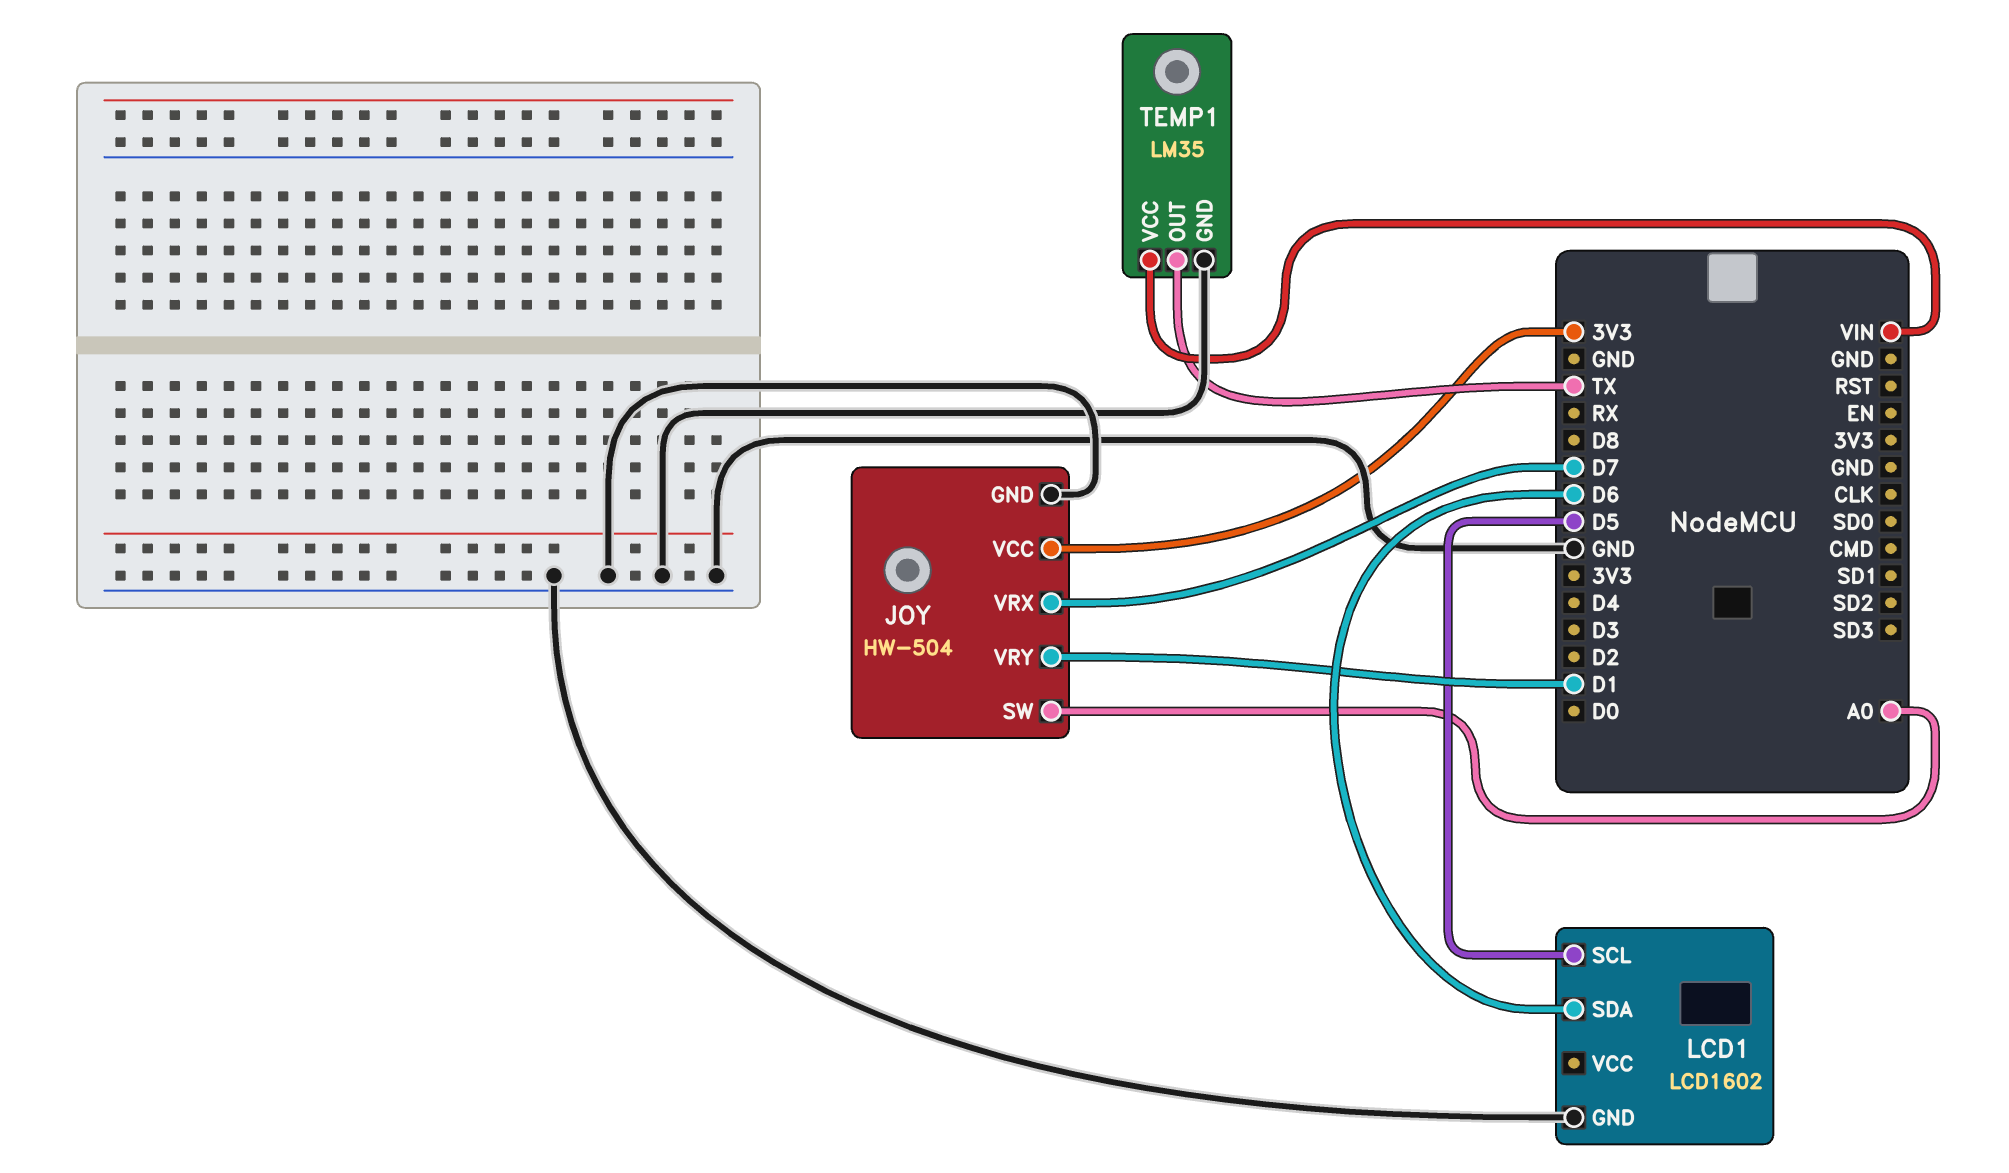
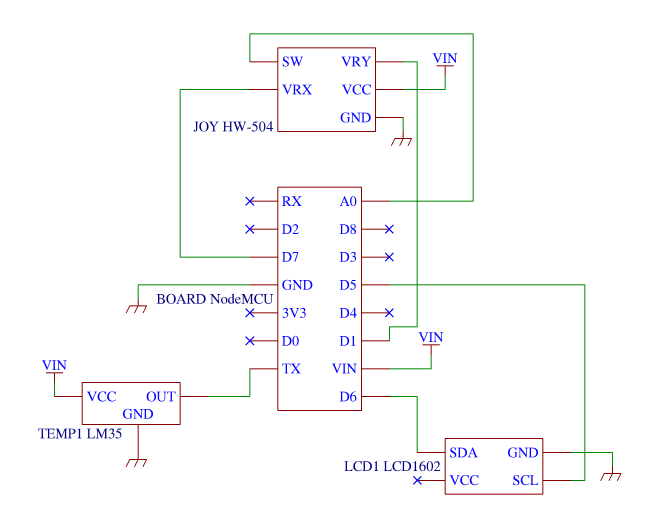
JOY pin VCC: 3V3 -> VIN

